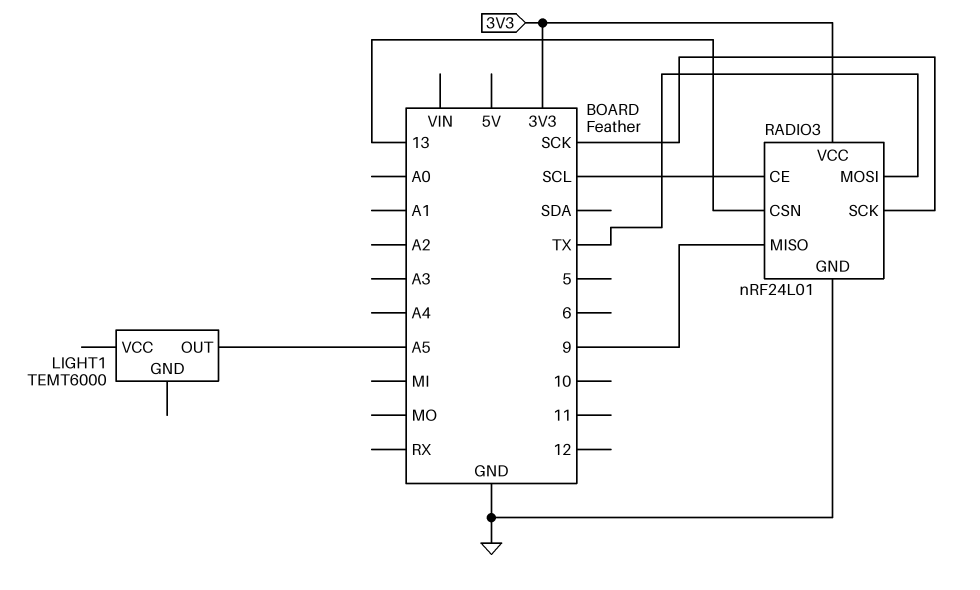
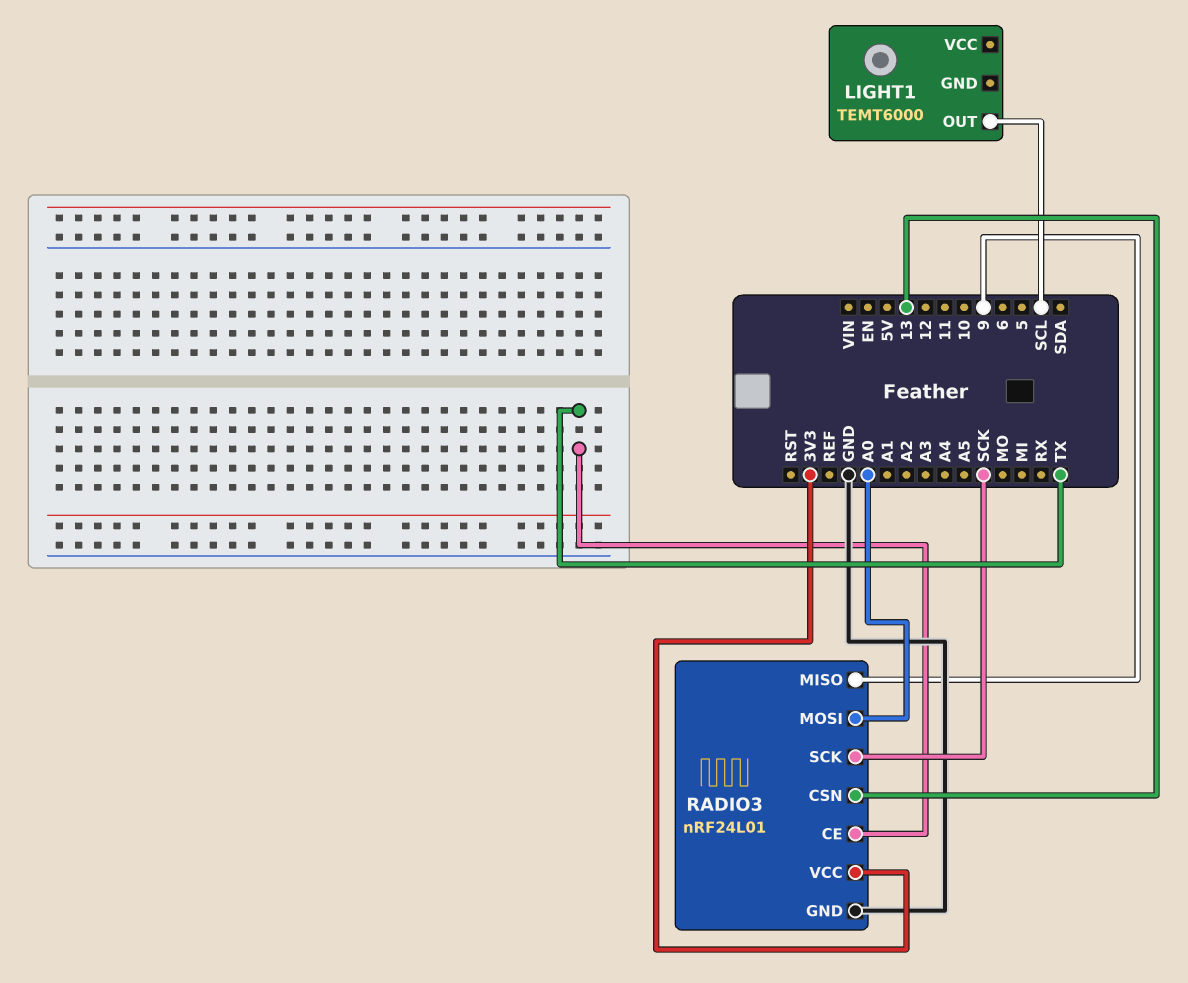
LIGHT1 pin OUT: A5 -> SCL
RADIO3 pin CE: SCL -> TX
RADIO3 pin MOSI: TX -> A0

